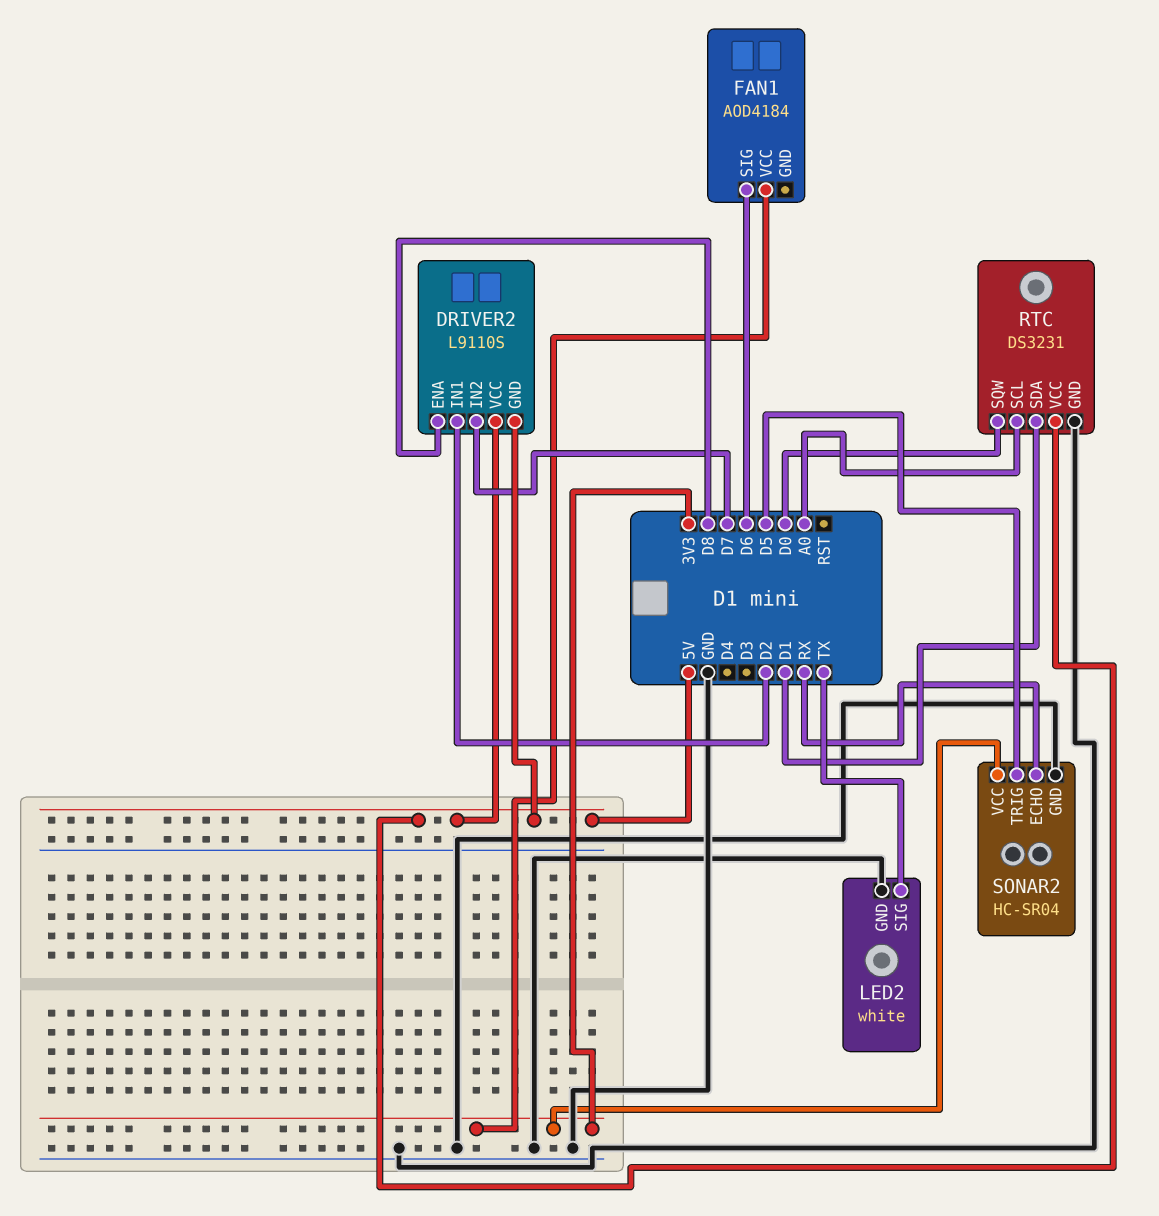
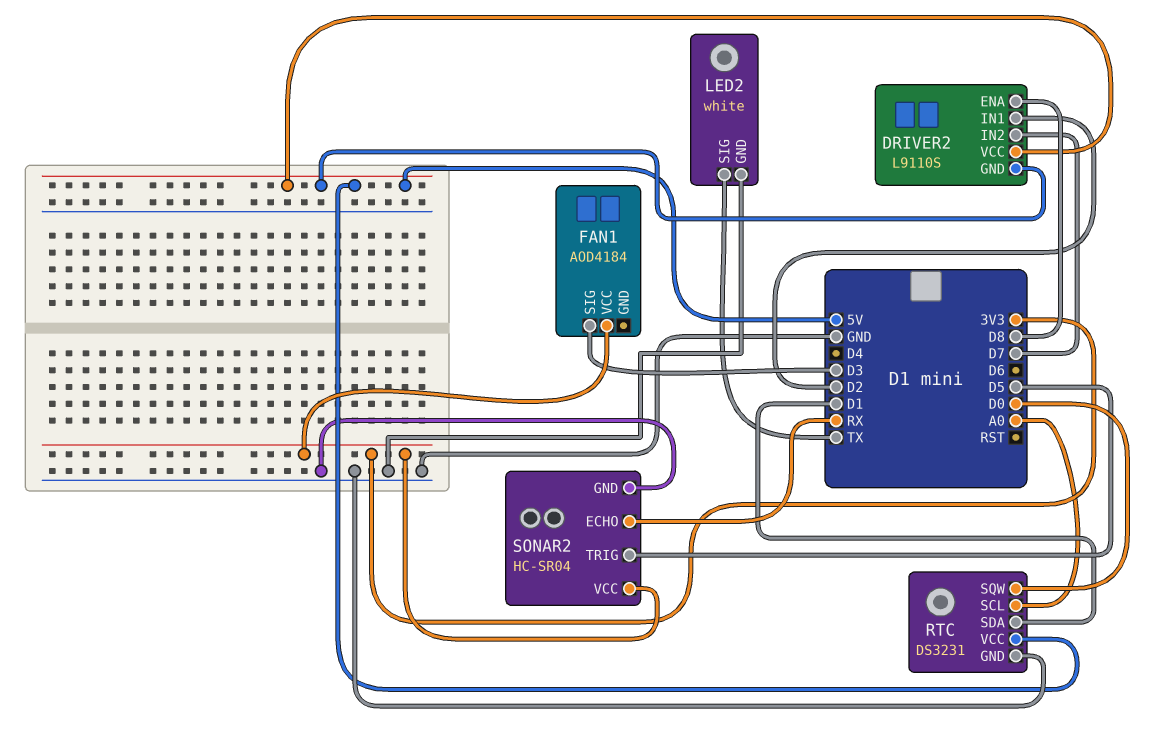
FAN1 pin SIG: D6 -> D3

